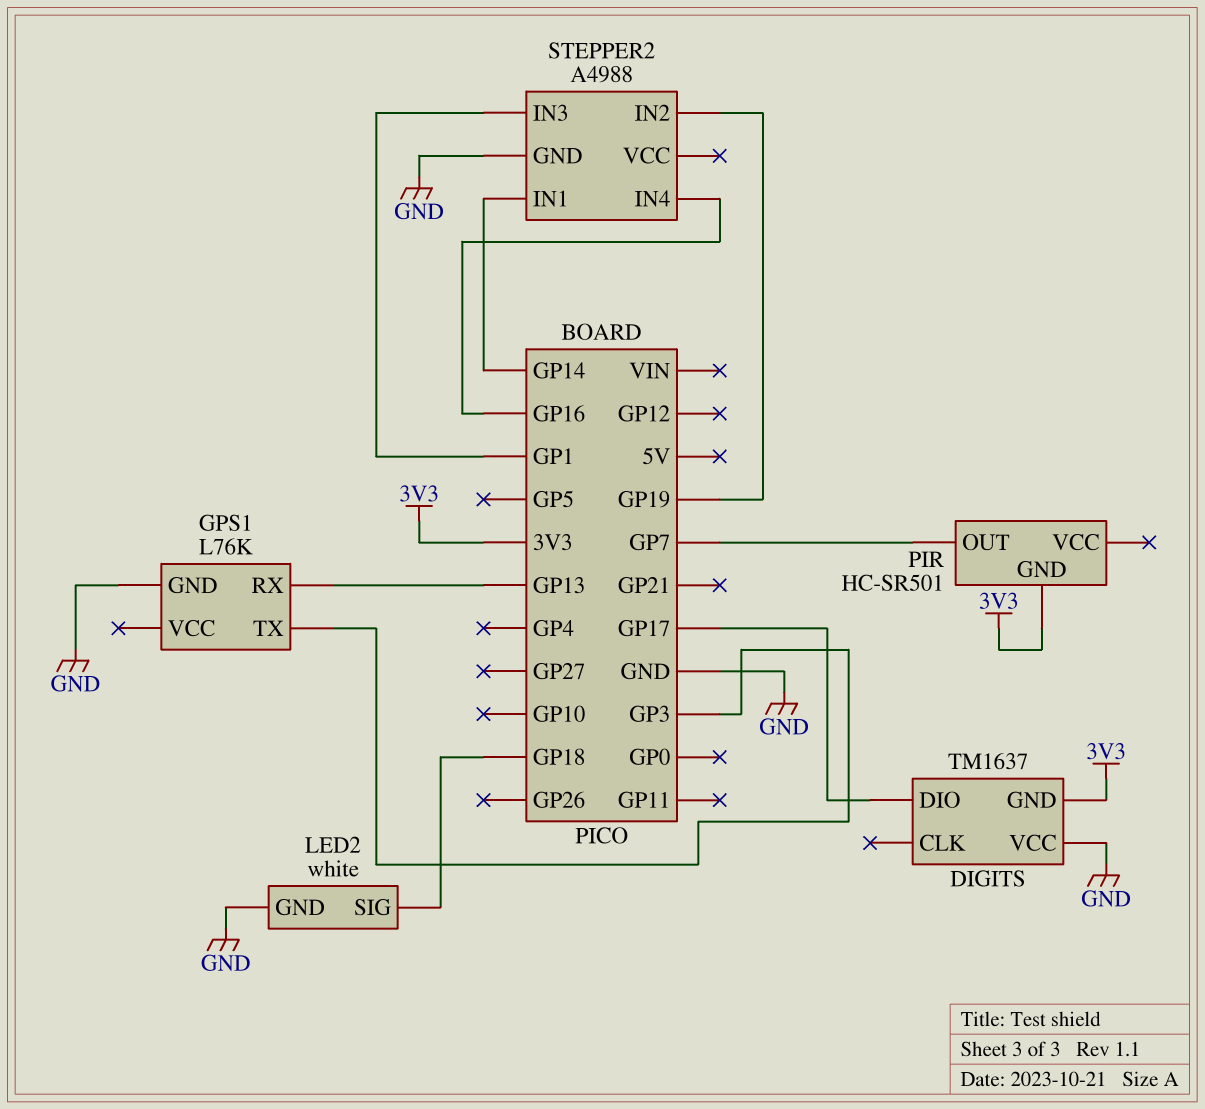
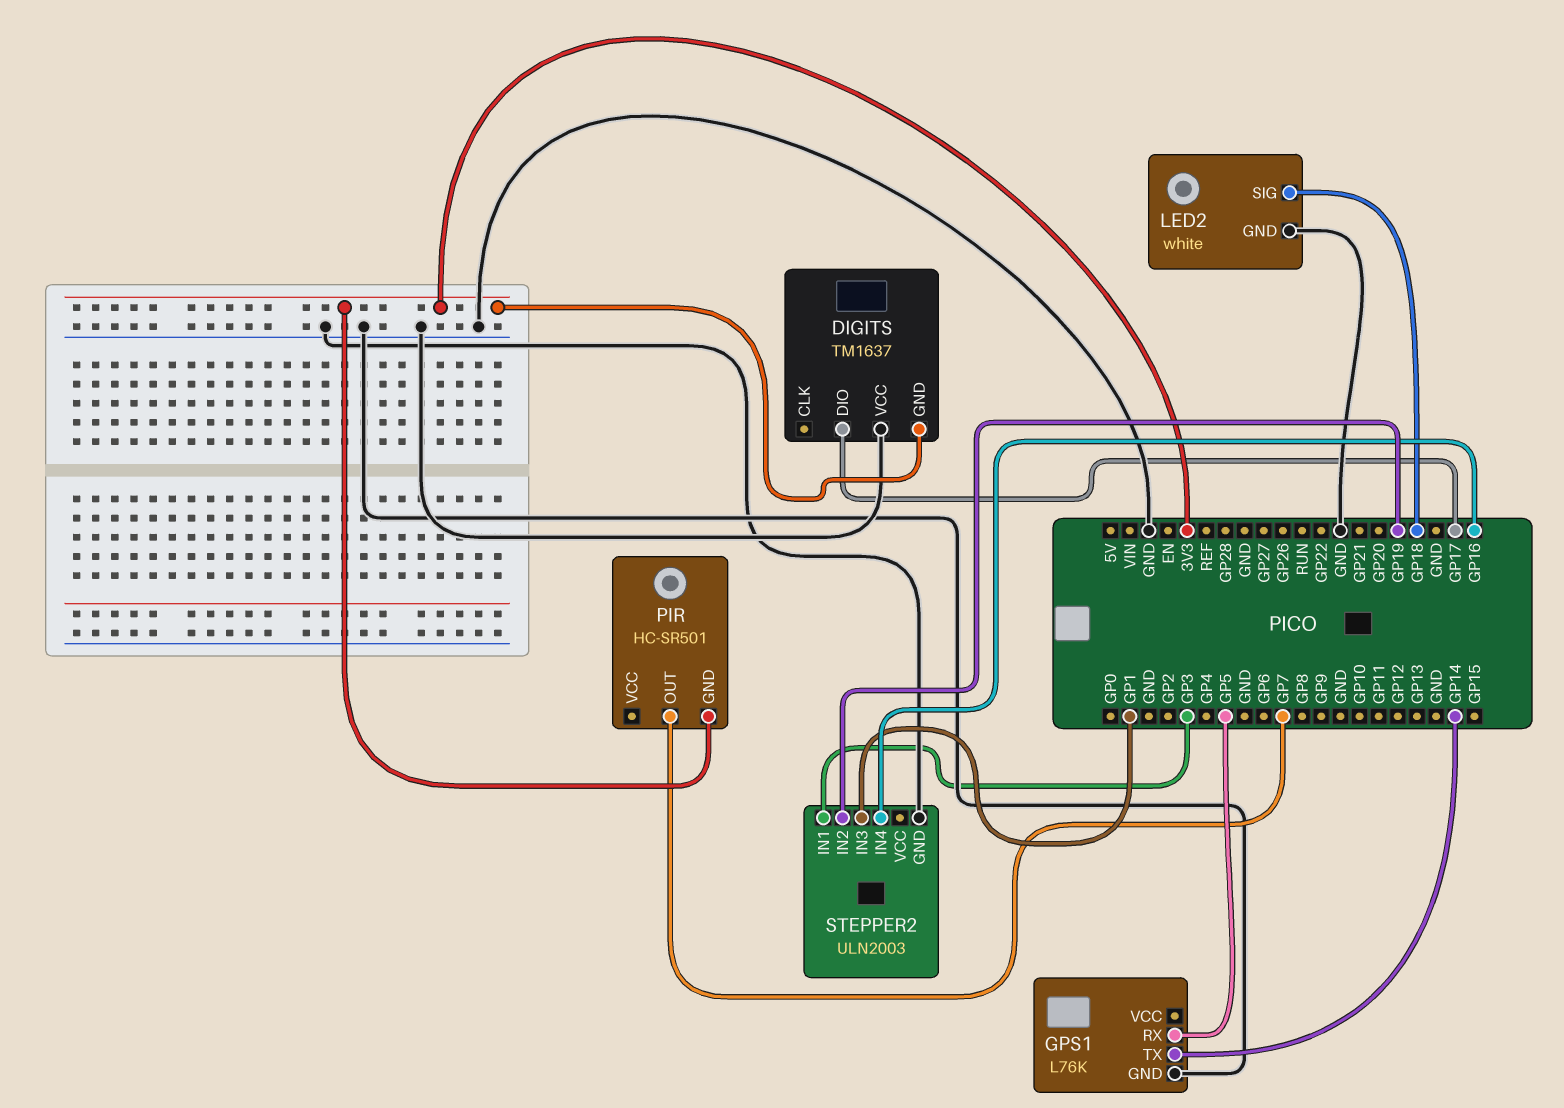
GPS1 pin RX: GP13 -> GP5
GPS1 pin TX: GP3 -> GP14
STEPPER2: A4988 -> ULN2003
STEPPER2 pin IN1: GP14 -> GP3

